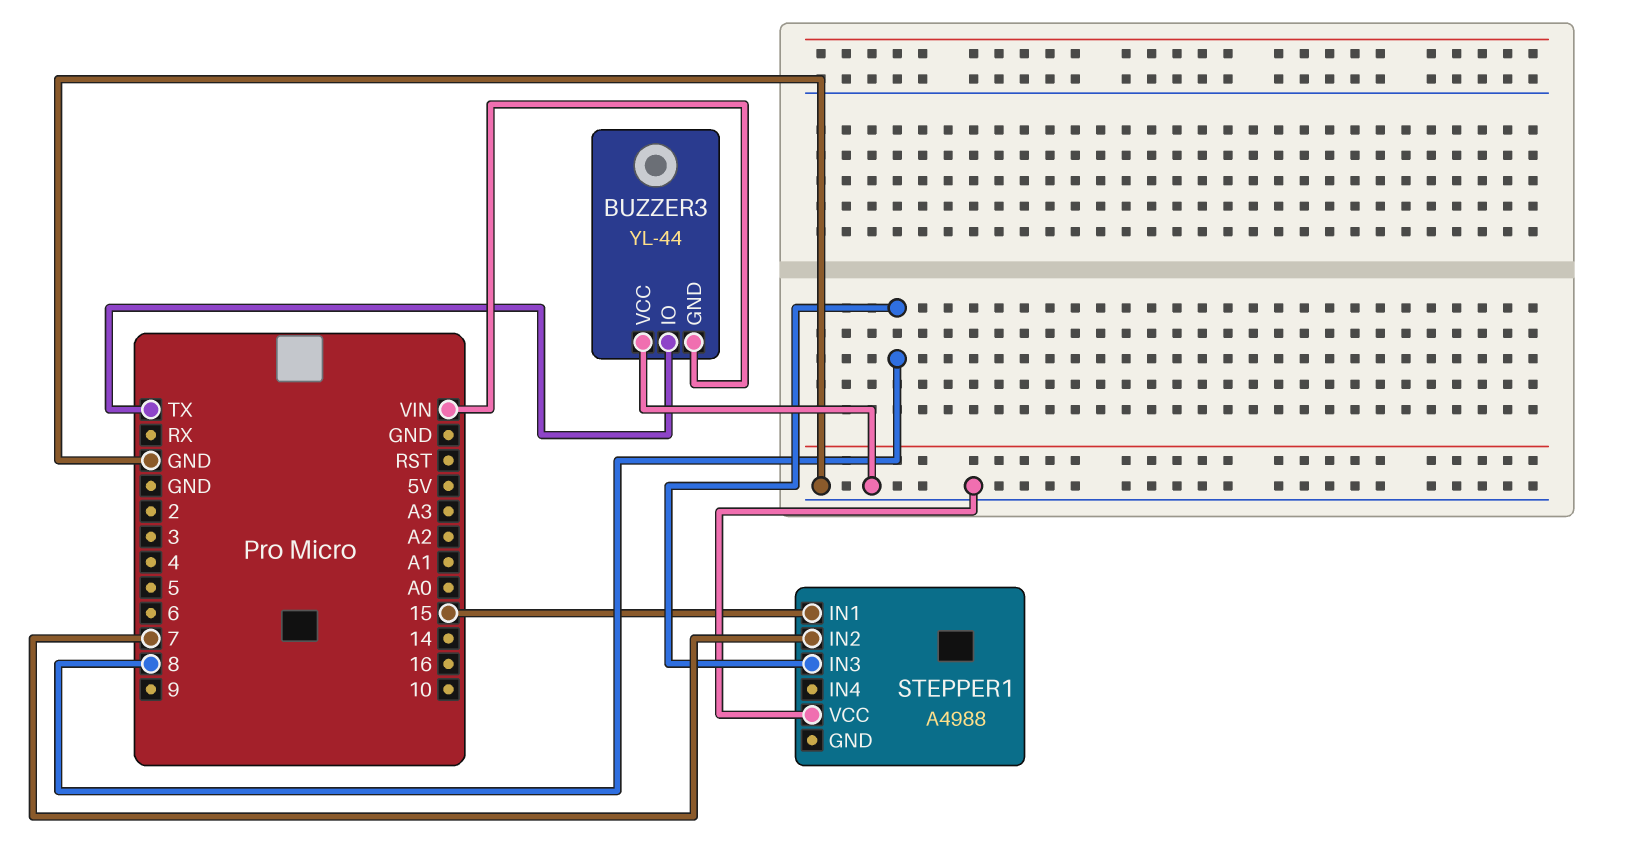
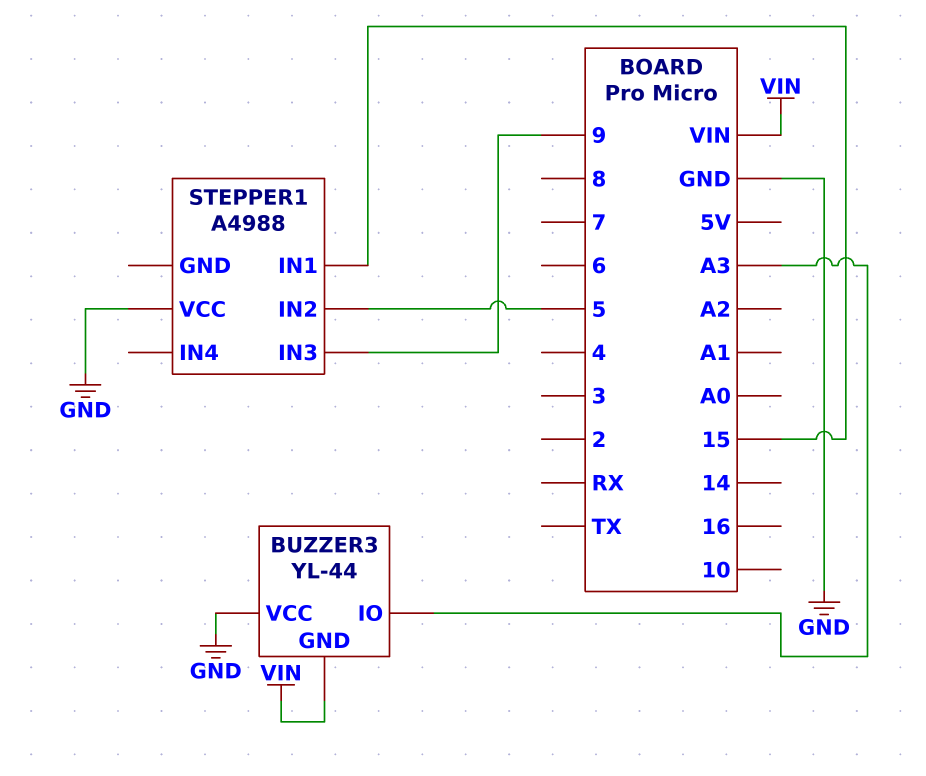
BUZZER3 pin IO: TX -> A3
STEPPER1 pin IN2: 7 -> 5
STEPPER1 pin IN3: 8 -> 9

